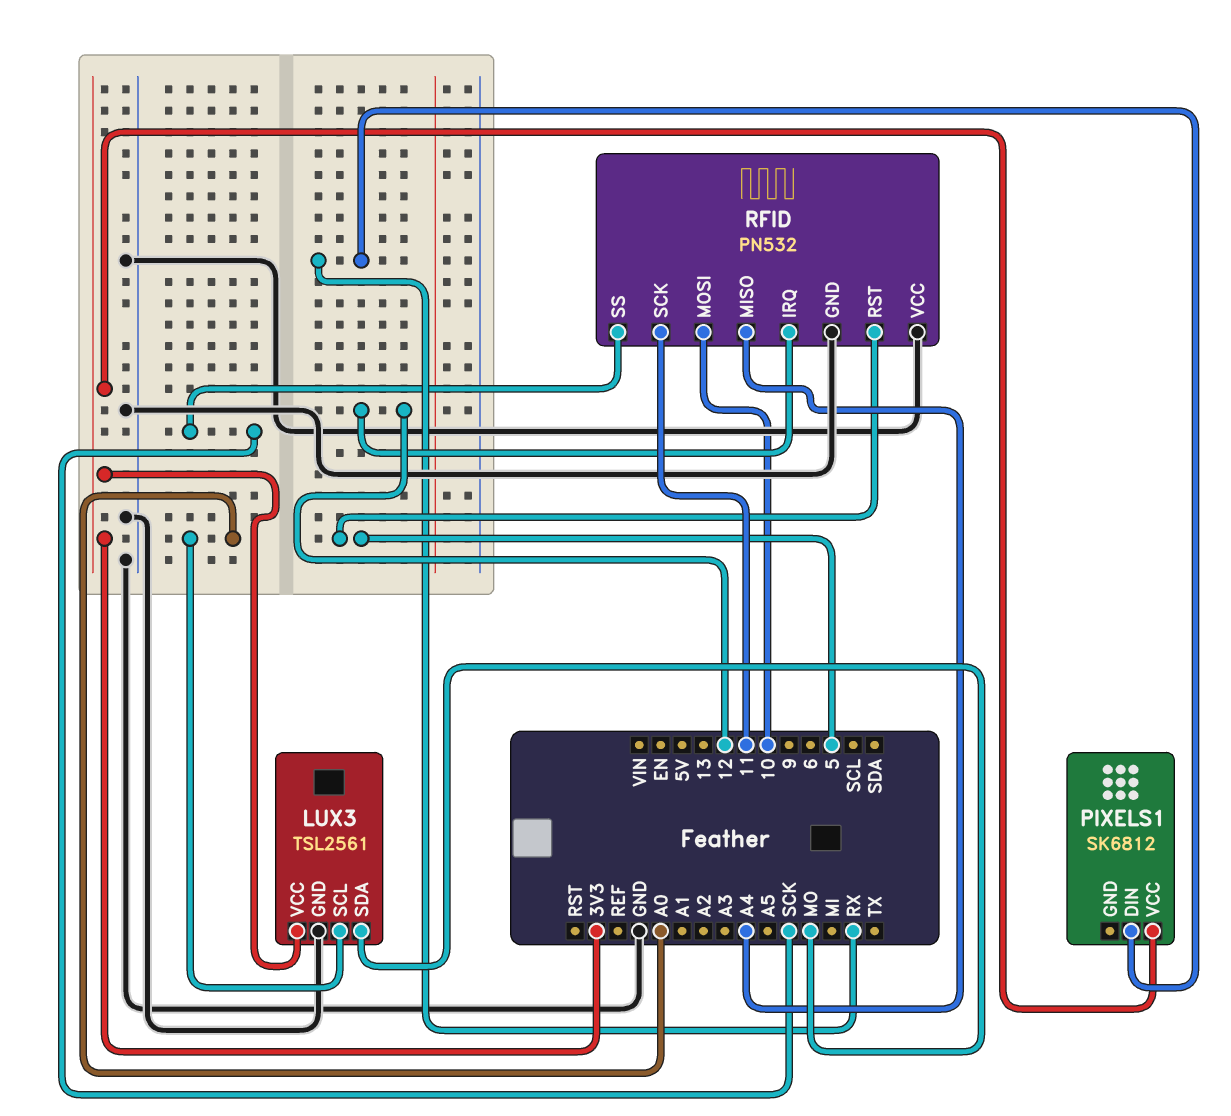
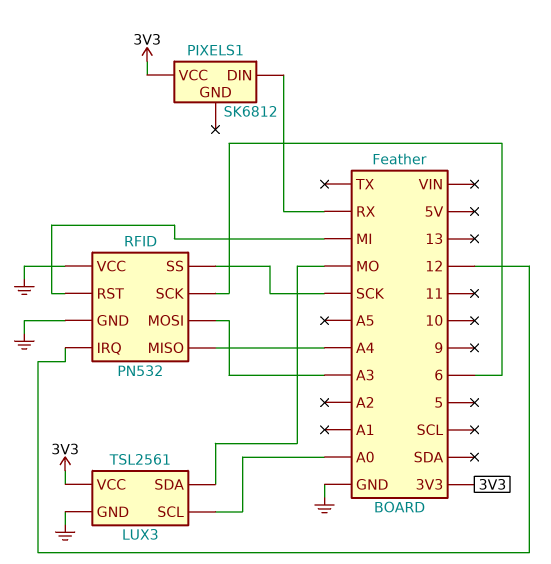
RFID pin MOSI: 10 -> A3
RFID pin RST: 5 -> MI
RFID pin SCK: 11 -> 6

